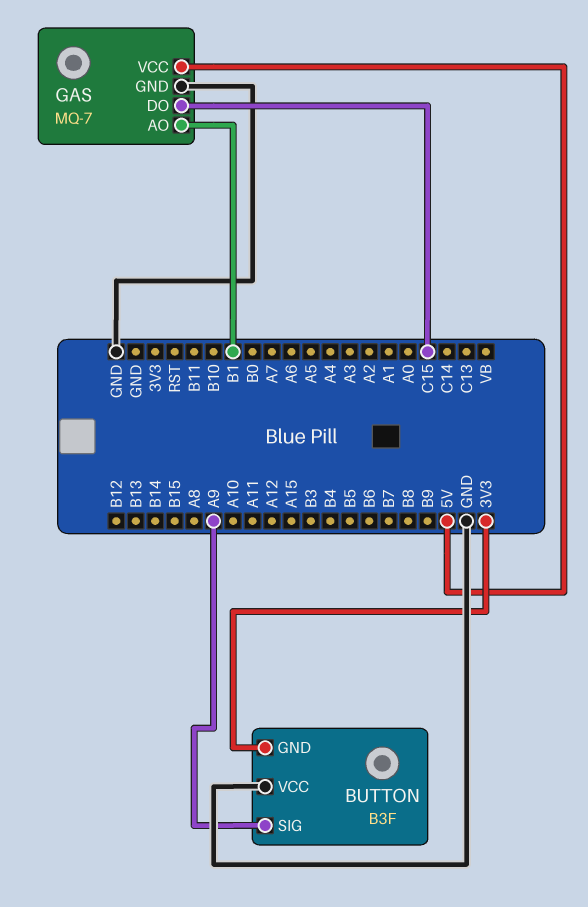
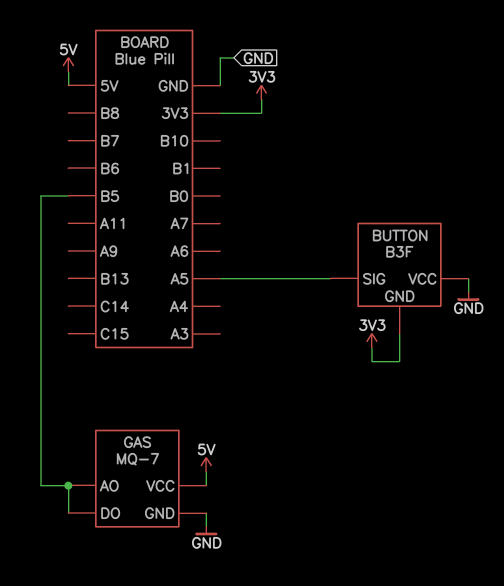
BUTTON pin SIG: A9 -> A5
GAS pin AO: B1 -> B5
GAS pin DO: C15 -> B5

